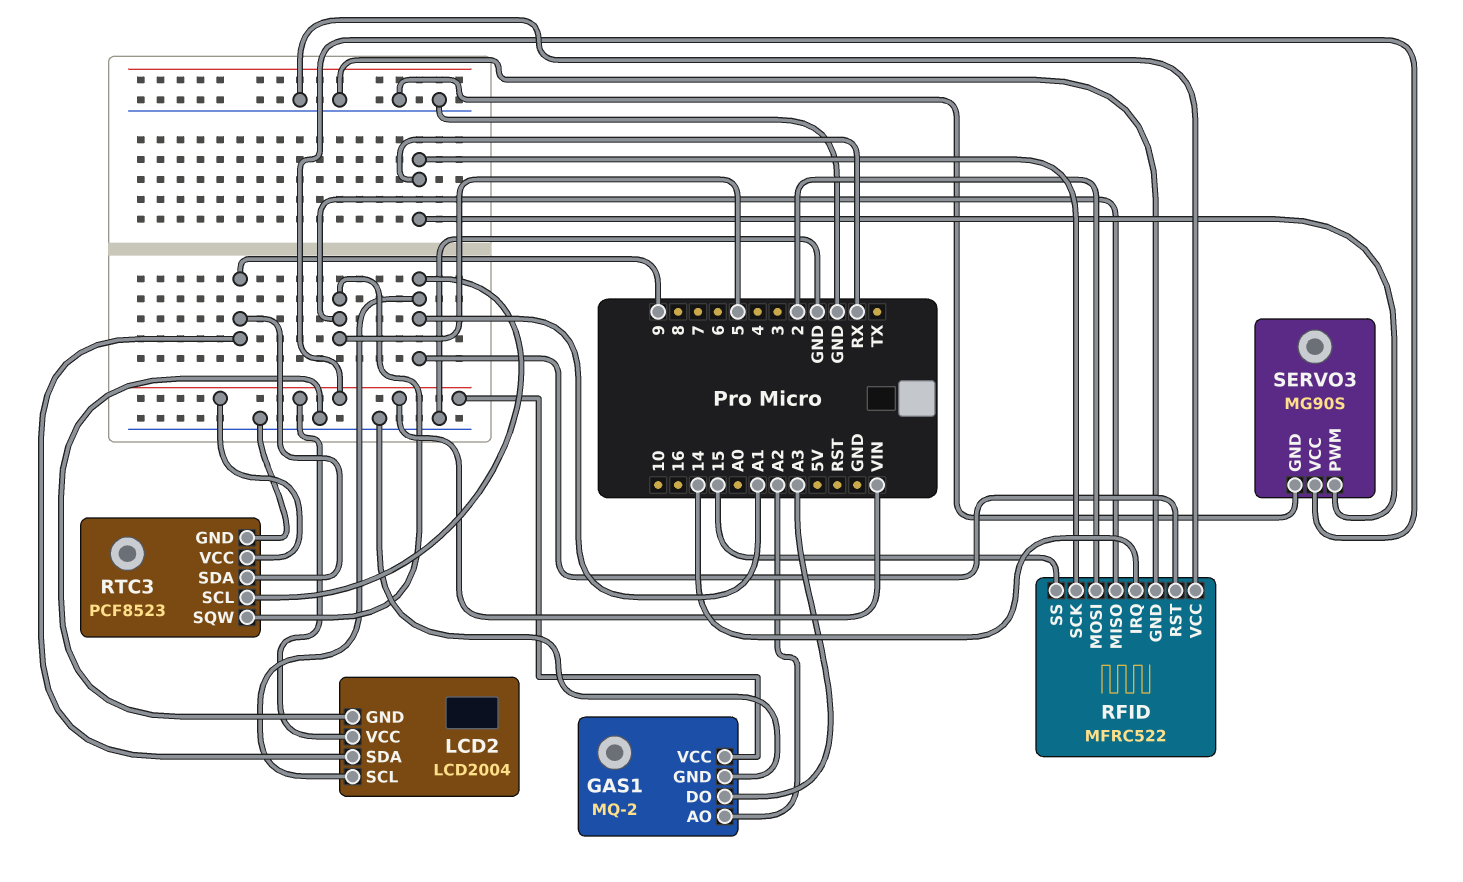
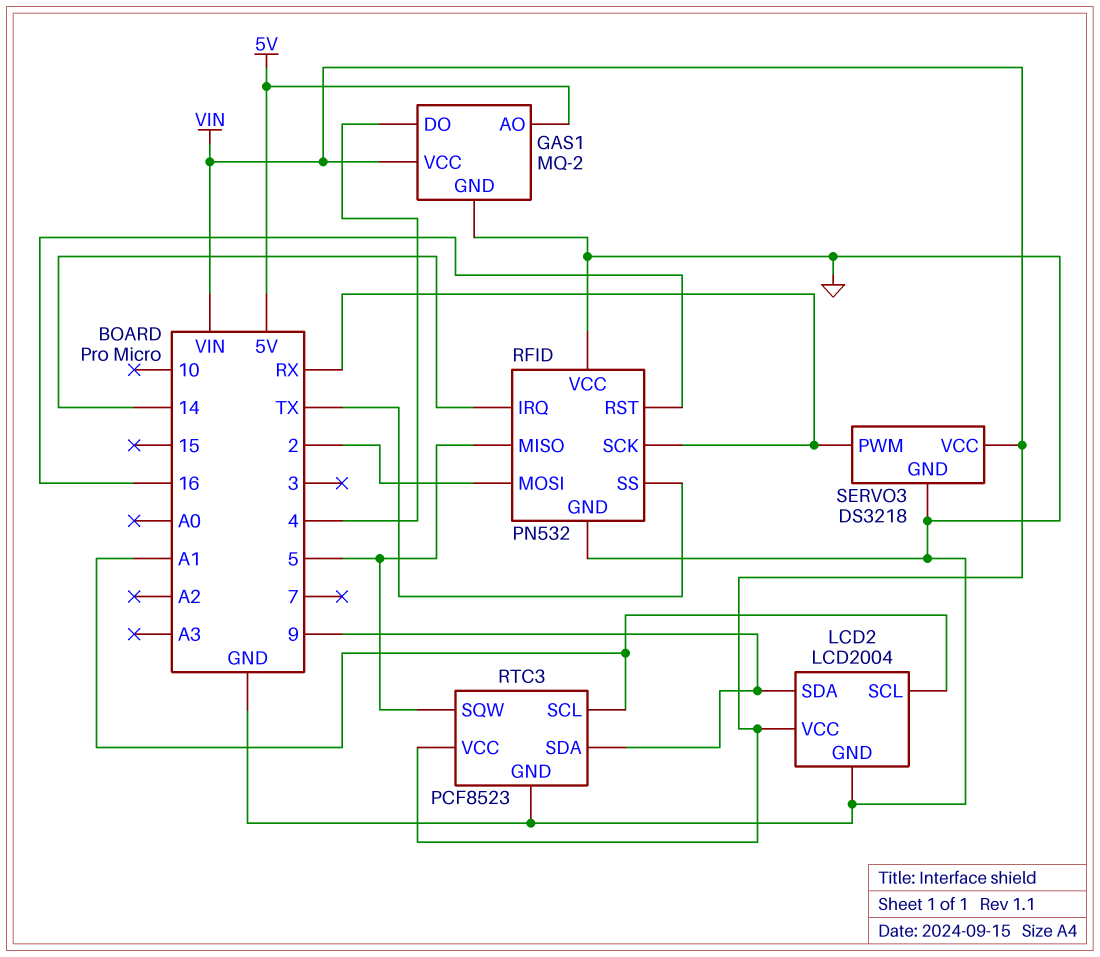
GAS1 pin AO: A2 -> 5V
GAS1 pin DO: A3 -> 4
RFID: MFRC522 -> PN532
RFID pin RST: A1 -> 16
RFID pin SS: 15 -> TX
SERVO3: MG90S -> DS3218

